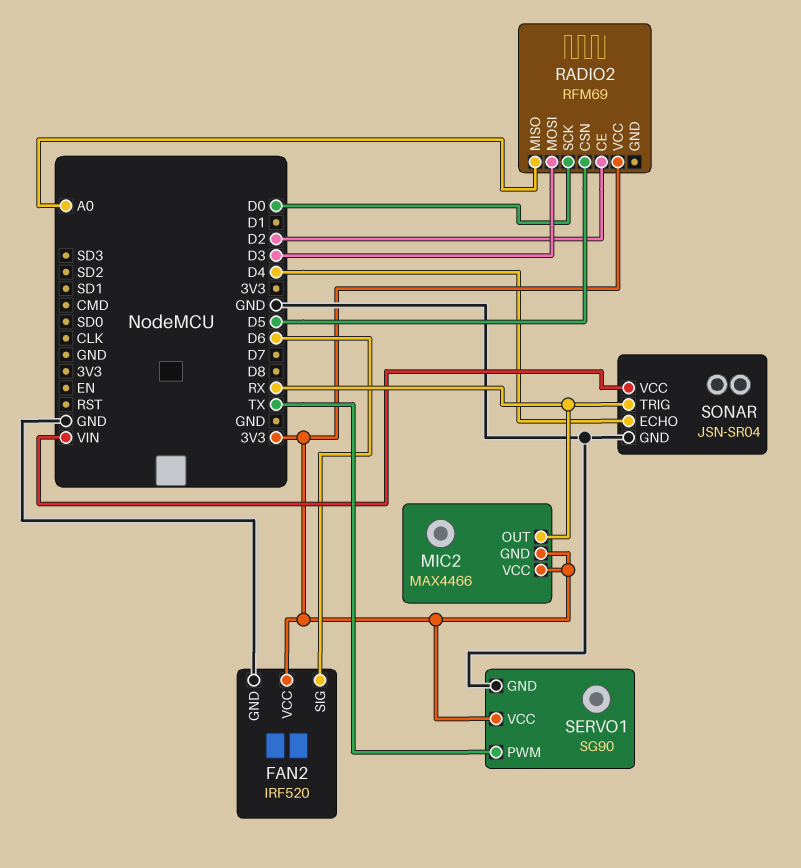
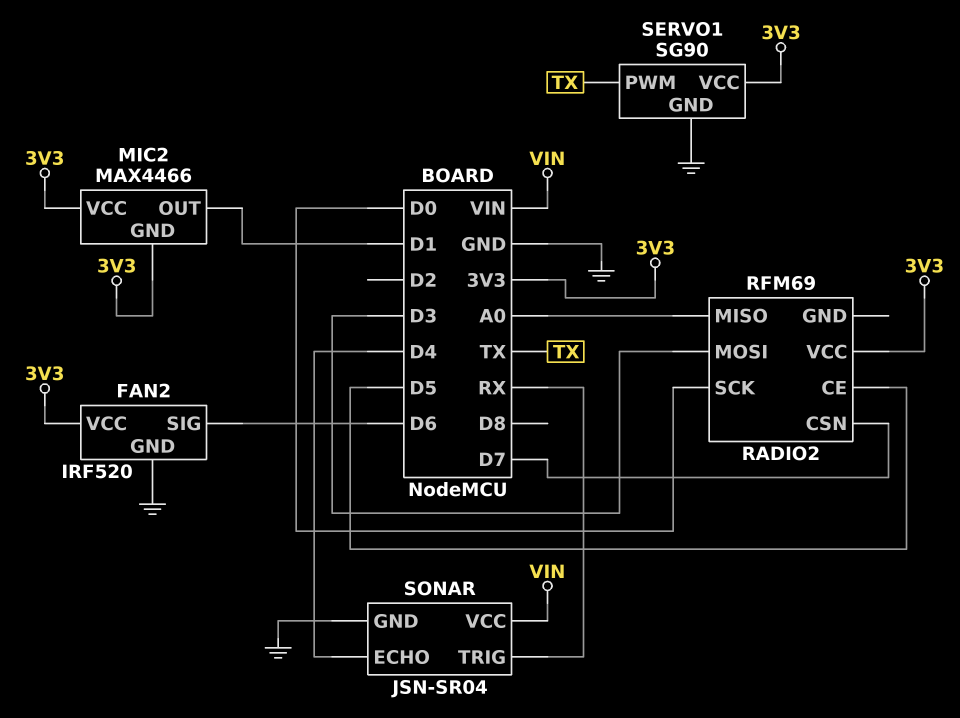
MIC2 pin OUT: RX -> D1
RADIO2 pin CE: D2 -> D5
RADIO2 pin CSN: D5 -> D7

